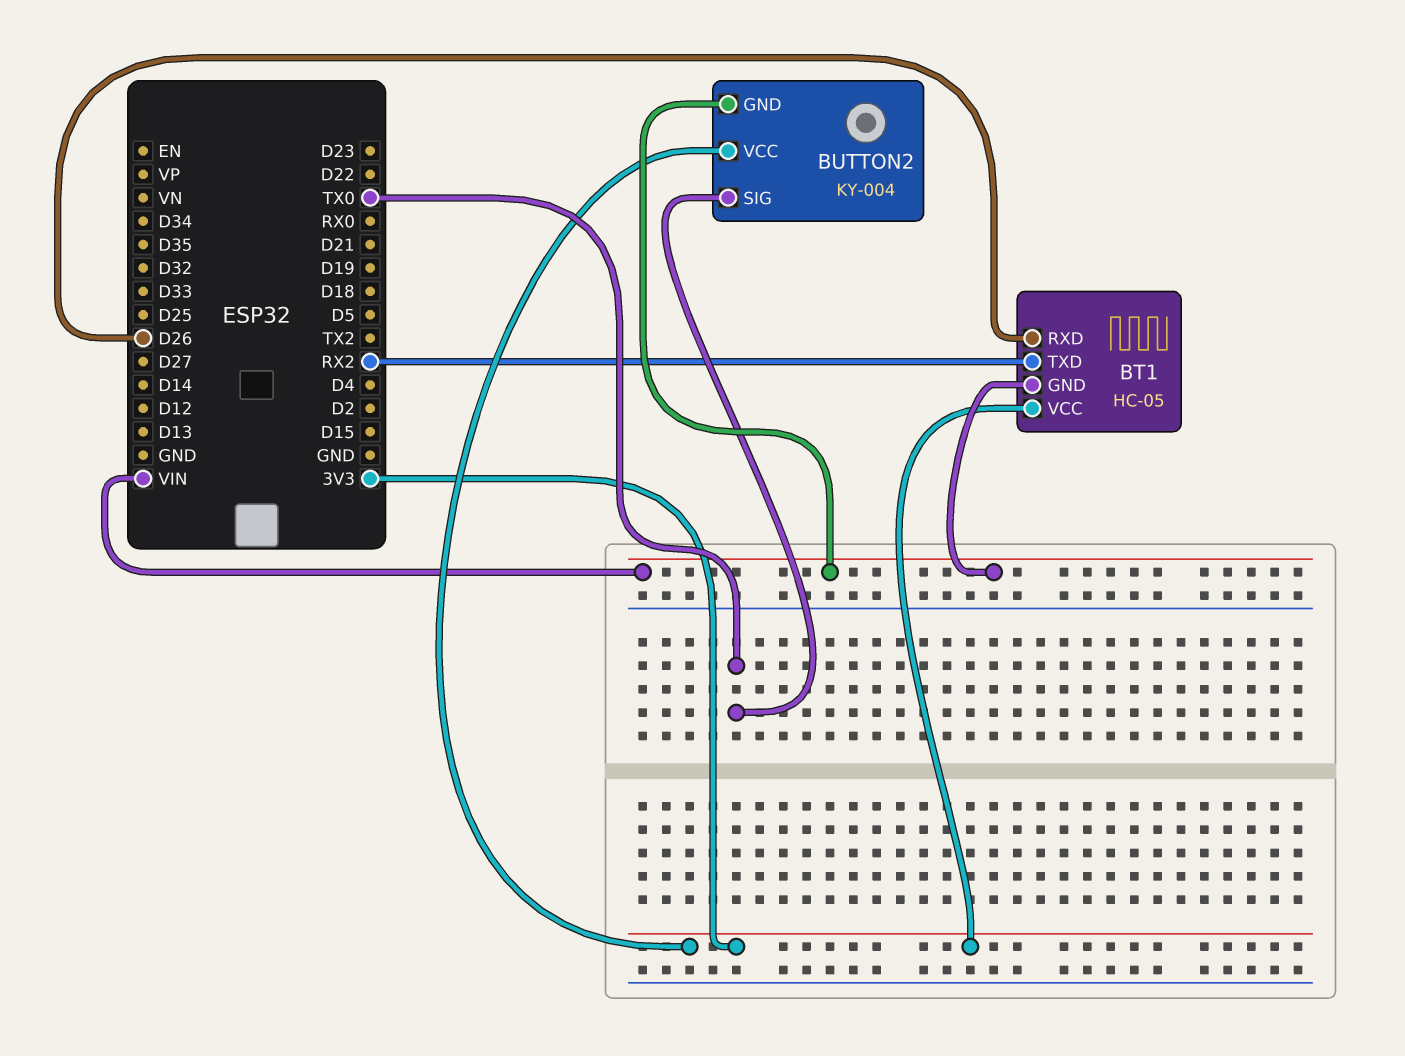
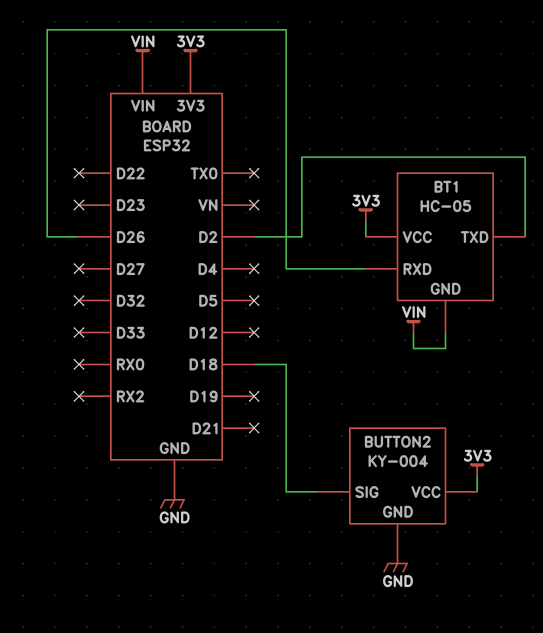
BT1 pin TXD: RX2 -> D2
BUTTON2 pin GND: VIN -> GND
BUTTON2 pin SIG: TX0 -> D18

